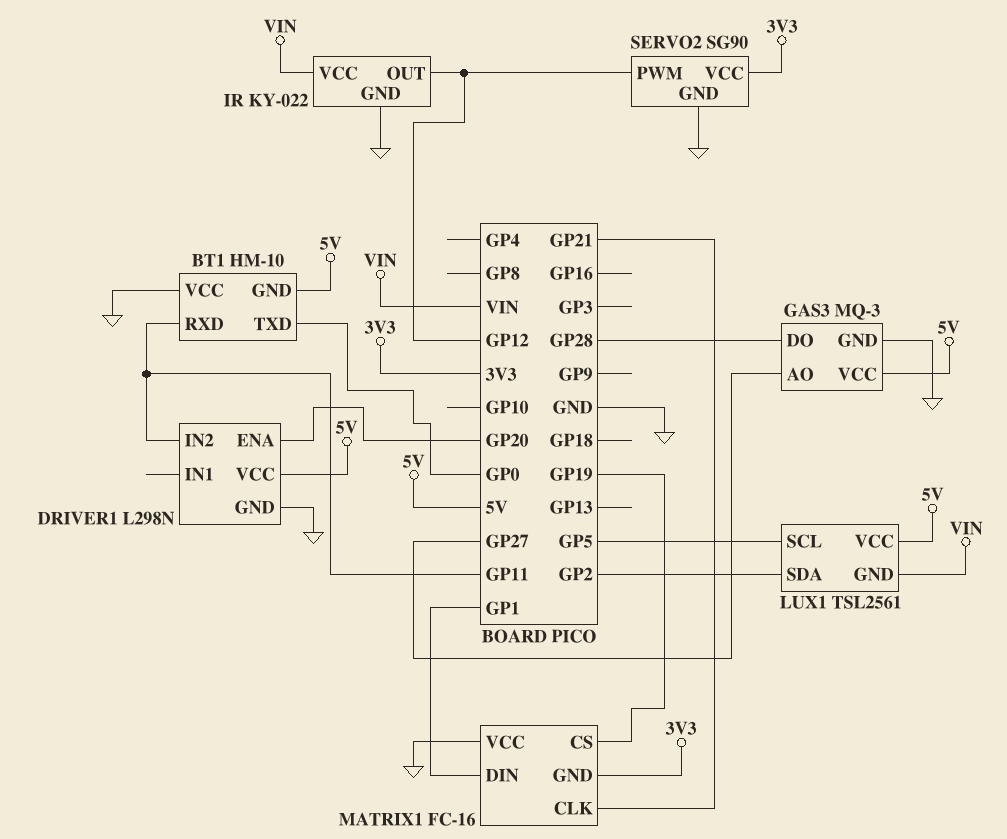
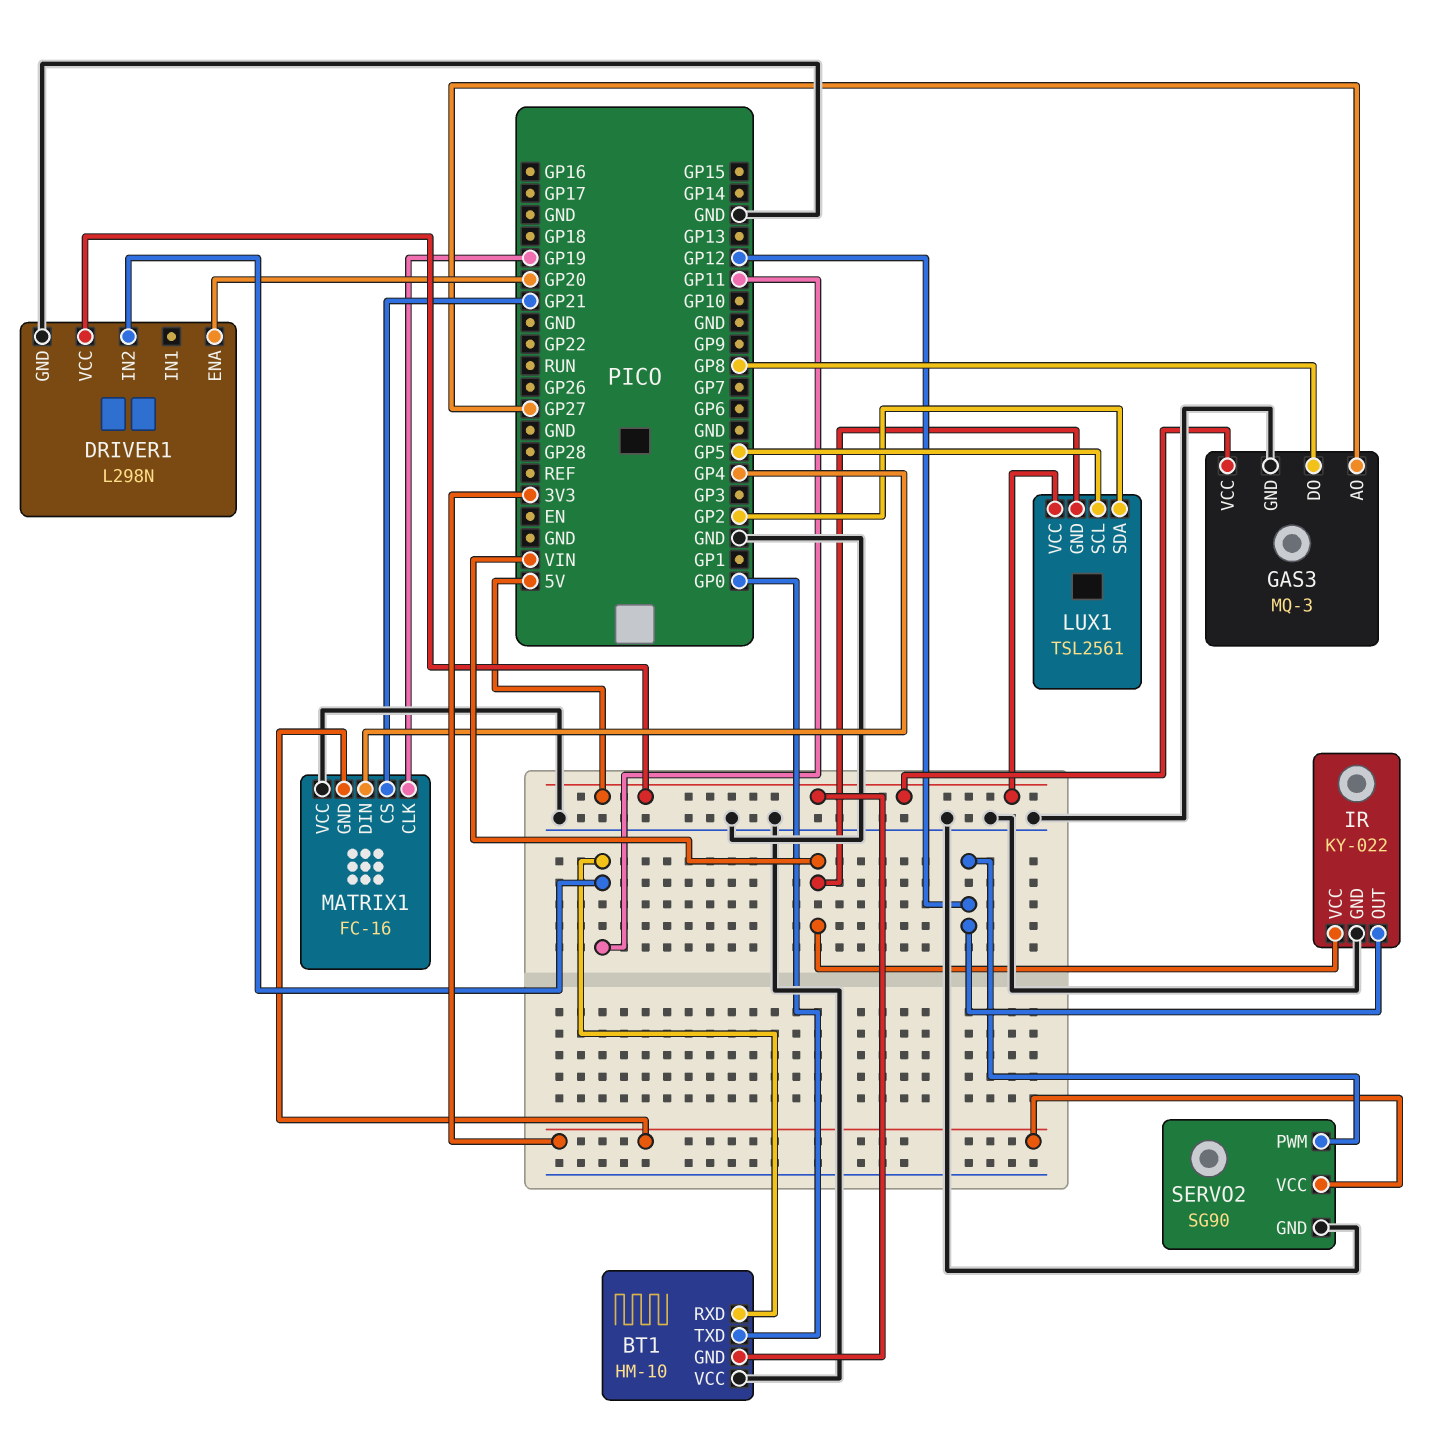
GAS3 pin DO: GP28 -> GP8
MATRIX1 pin CLK: GP21 -> GP19
MATRIX1 pin CS: GP19 -> GP21
MATRIX1 pin DIN: GP1 -> GP4

